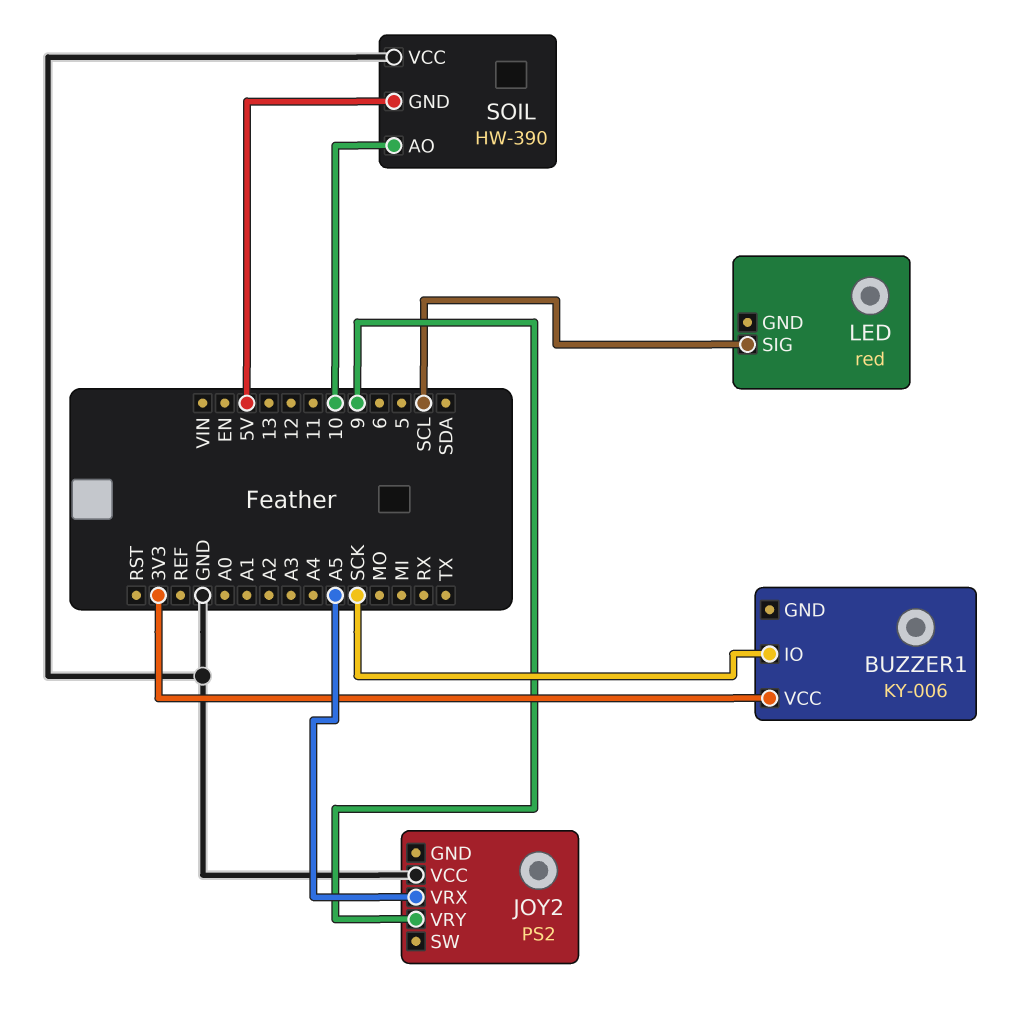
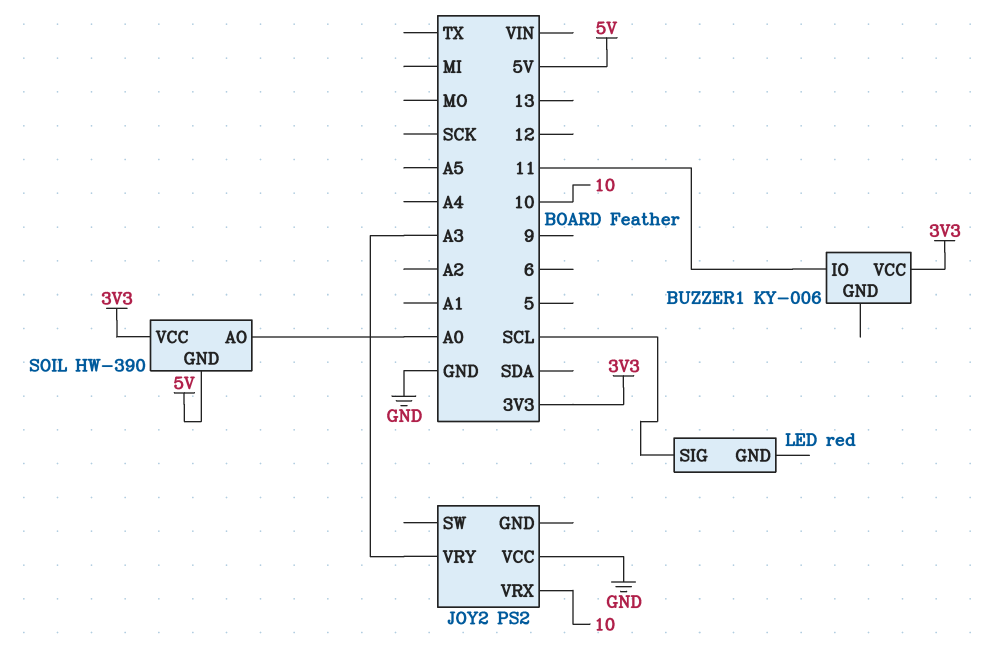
BUZZER1 pin IO: SCK -> 11
JOY2 pin VRX: A5 -> 10
JOY2 pin VRY: 9 -> A3
SOIL pin AO: 10 -> A0
SOIL pin VCC: GND -> 3V3

